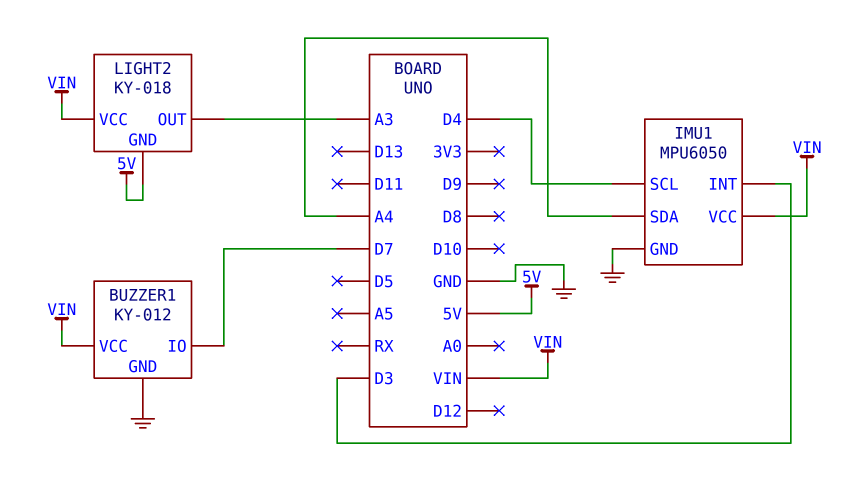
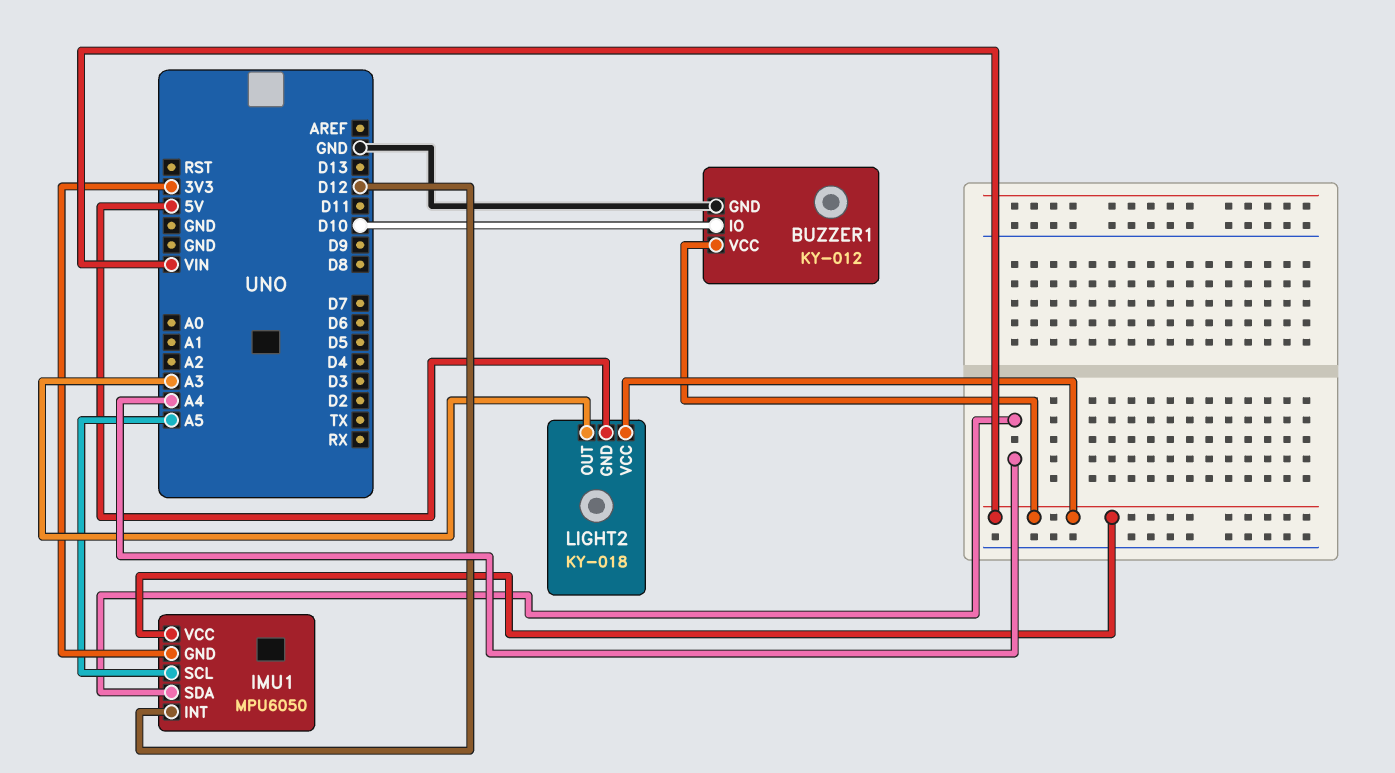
BUZZER1 pin IO: D7 -> D10
IMU1 pin GND: GND -> 3V3
IMU1 pin INT: D3 -> D12
IMU1 pin SCL: D4 -> A5

